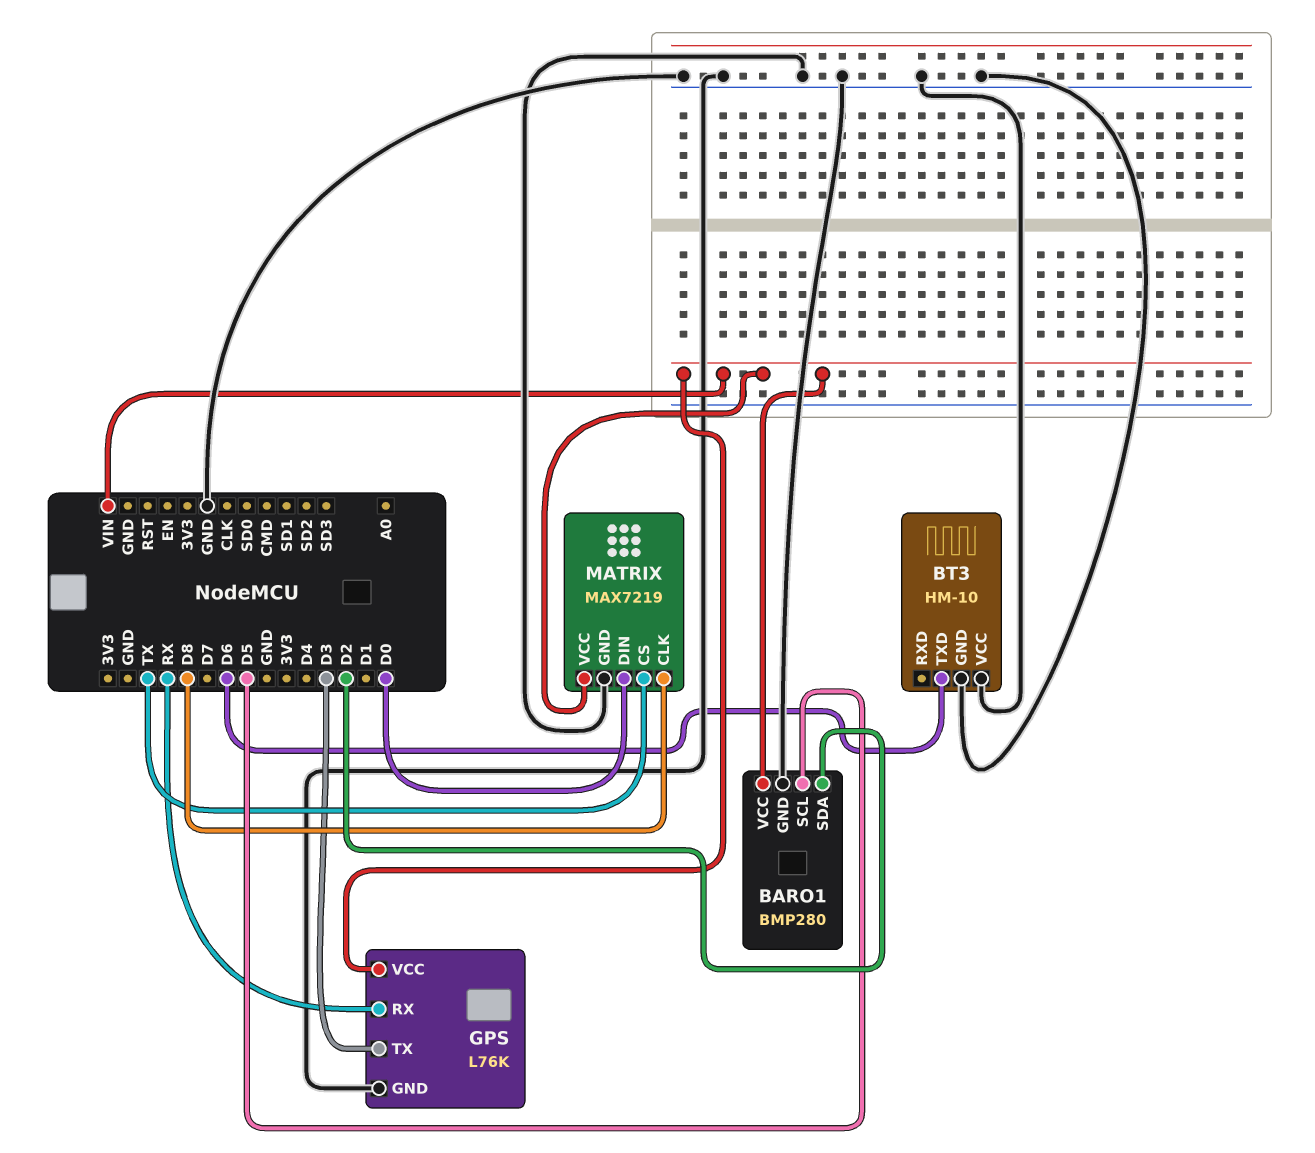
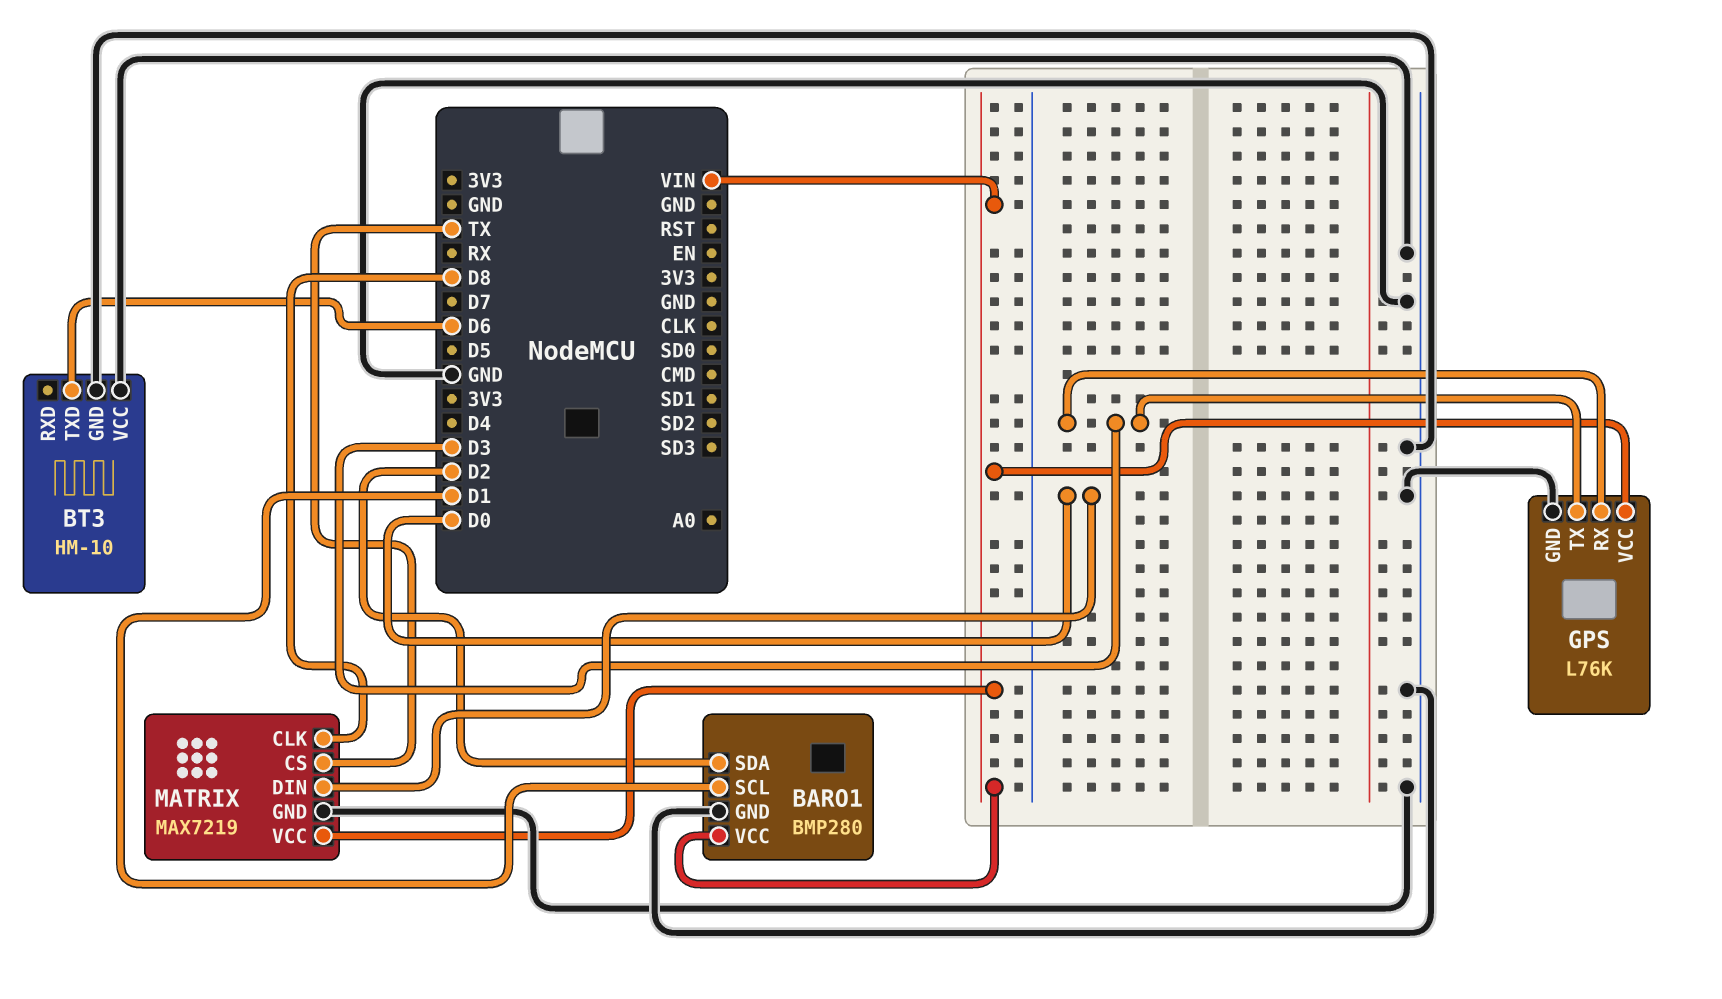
BARO1 pin SCL: D5 -> D1
GPS pin RX: RX -> D3

